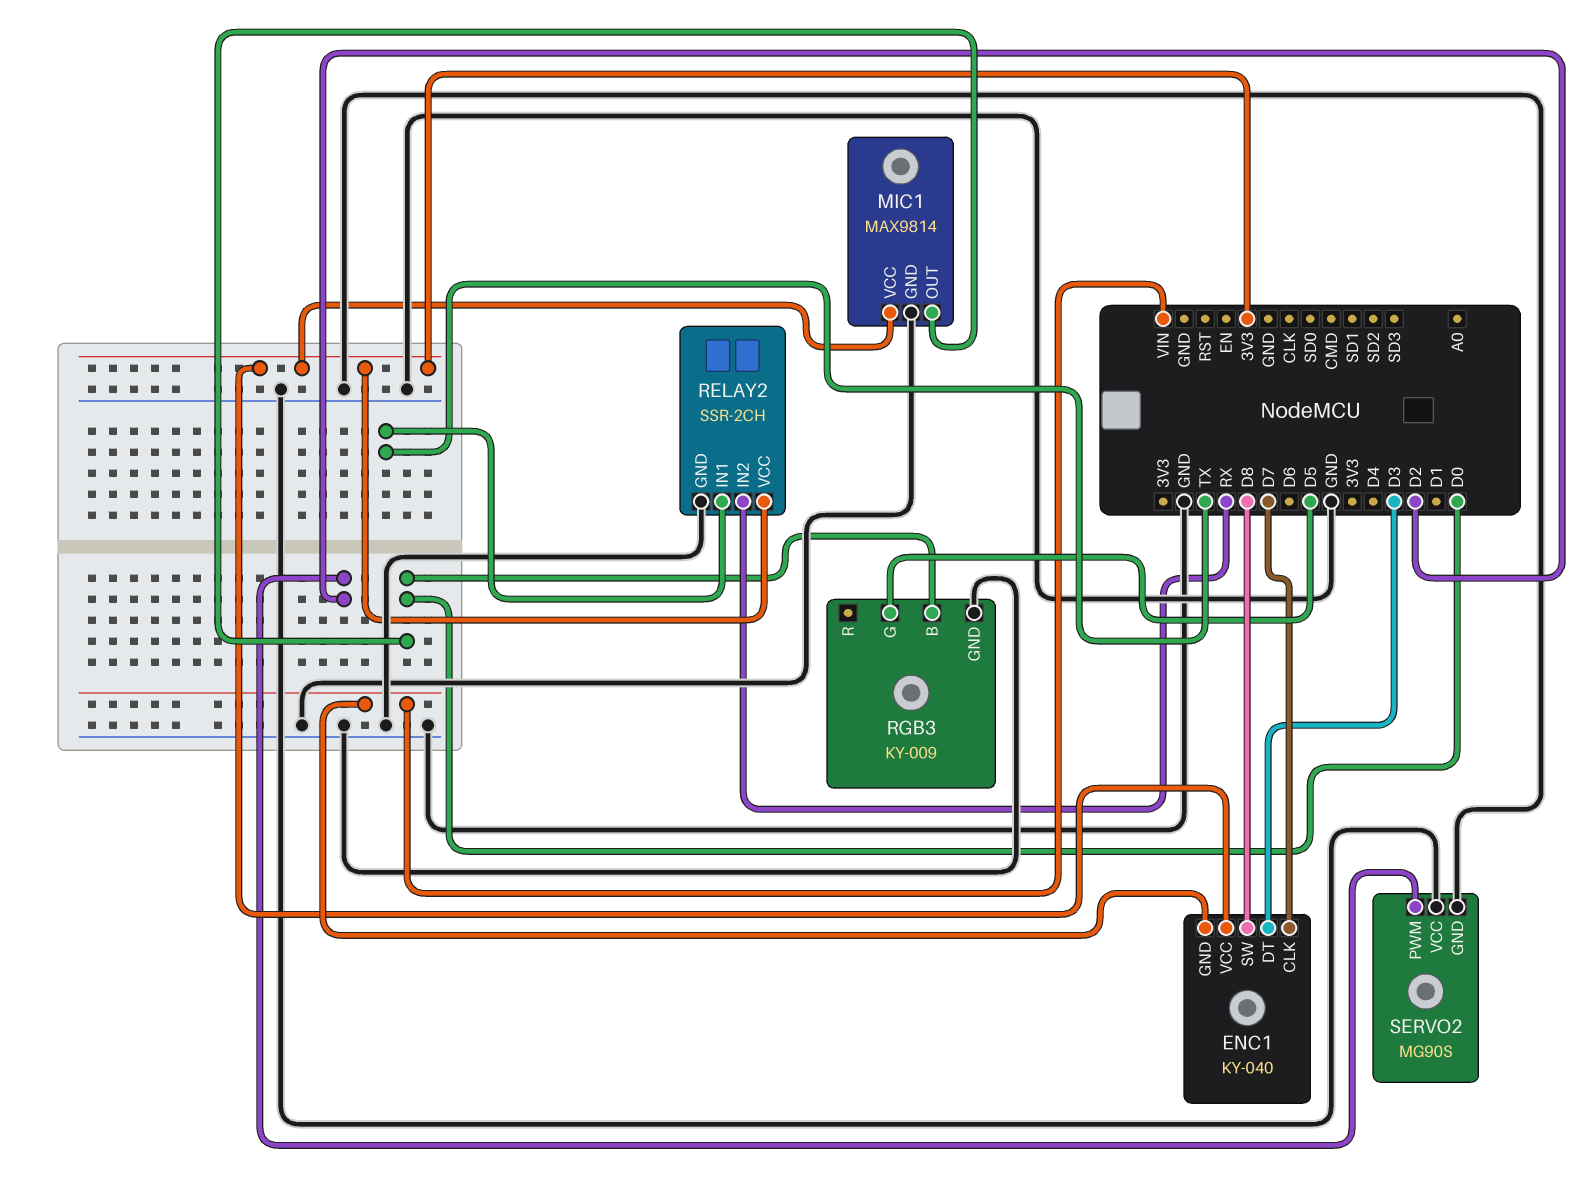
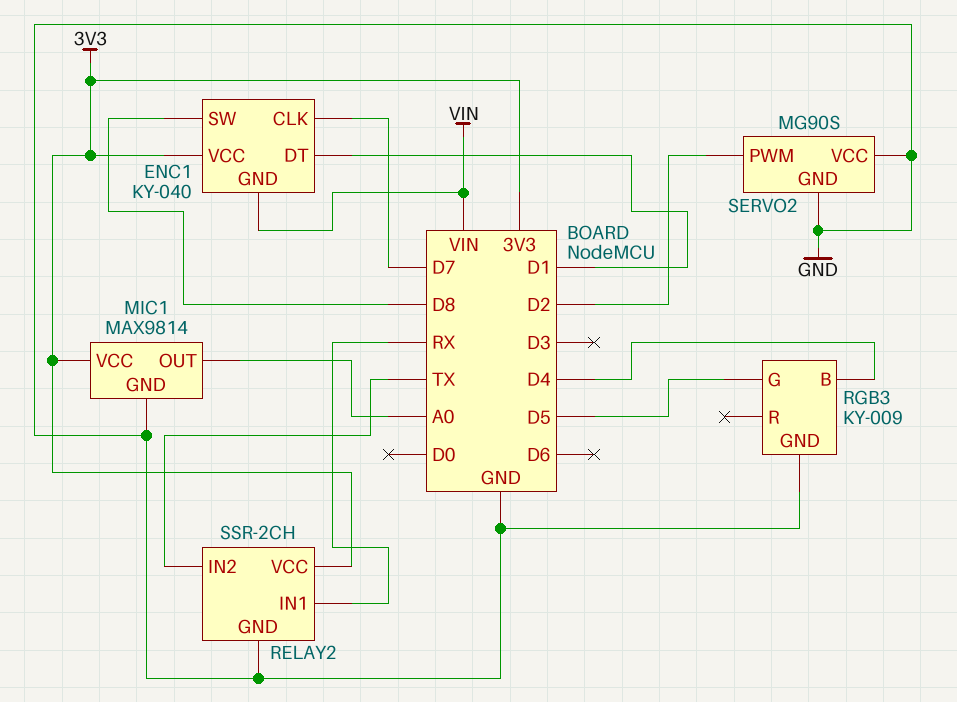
ENC1 pin DT: D3 -> D1
MIC1 pin OUT: D0 -> A0
RELAY2 pin IN1: TX -> RX
RELAY2 pin IN2: RX -> TX
RGB3 pin B: D0 -> D4

